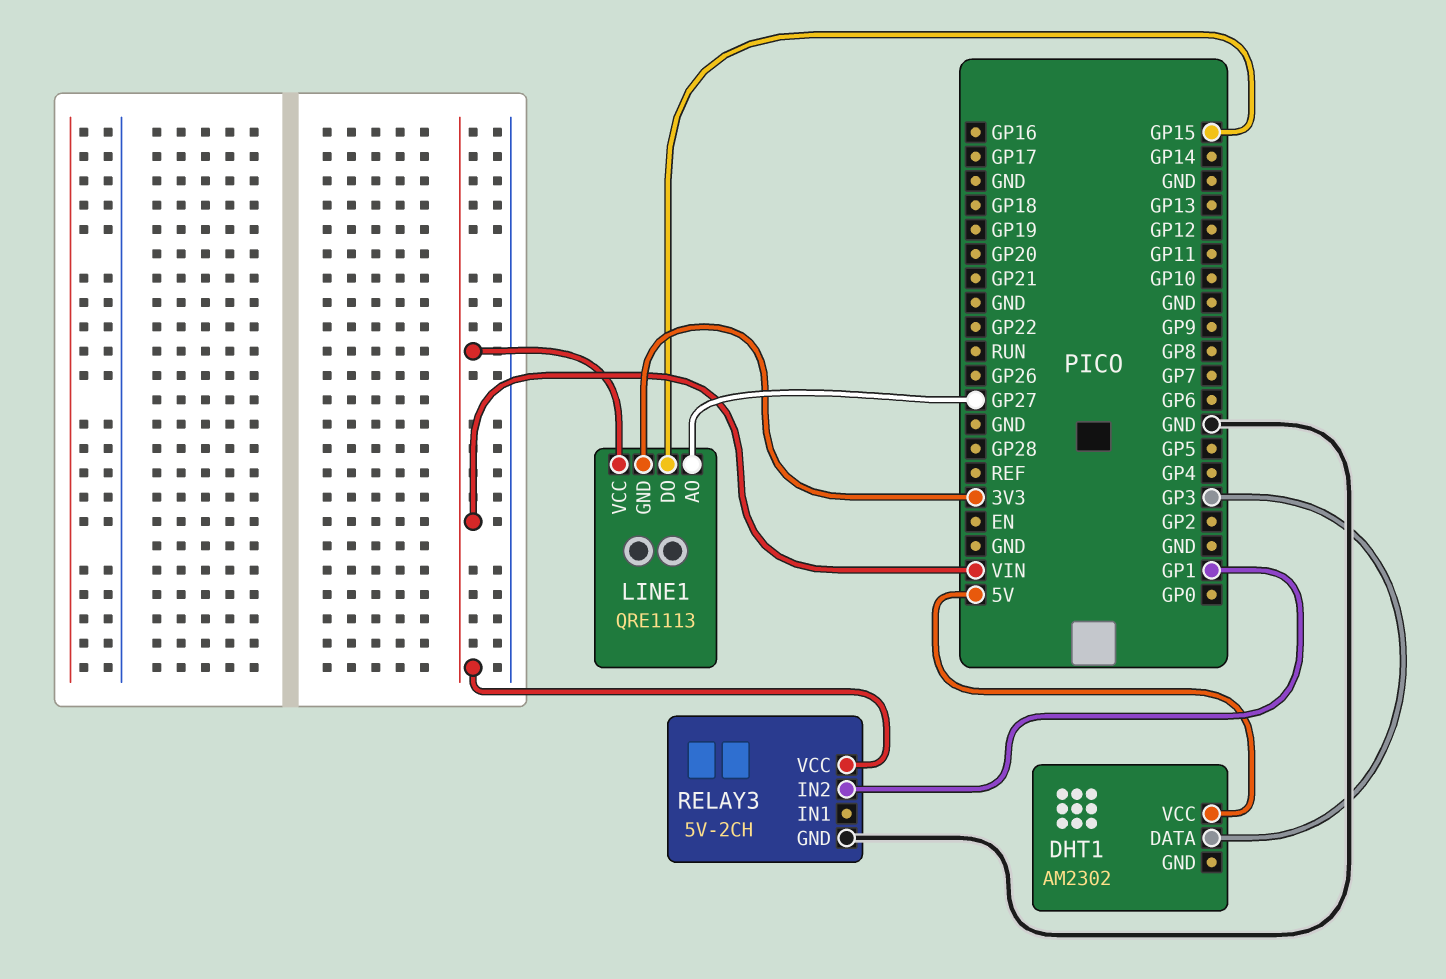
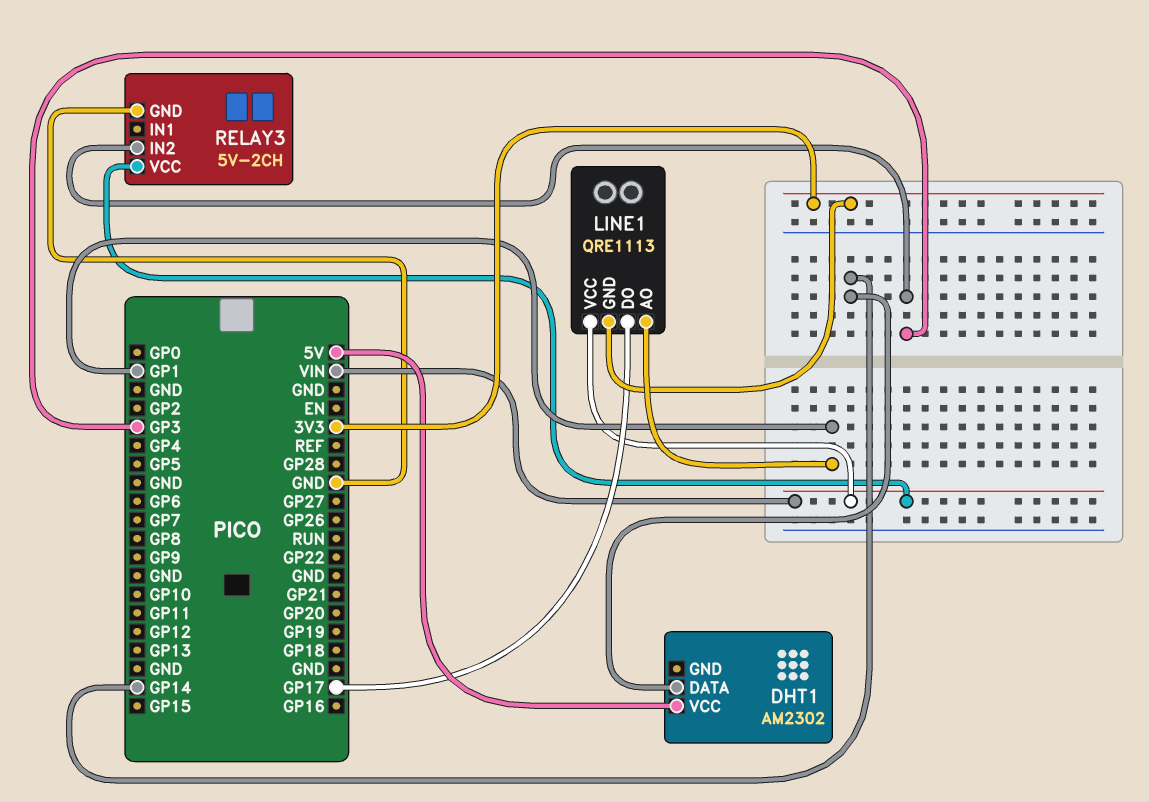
DHT1 pin DATA: GP3 -> GP14
LINE1 pin AO: GP27 -> GP1
LINE1 pin DO: GP15 -> GP17
RELAY3 pin IN2: GP1 -> GP3

